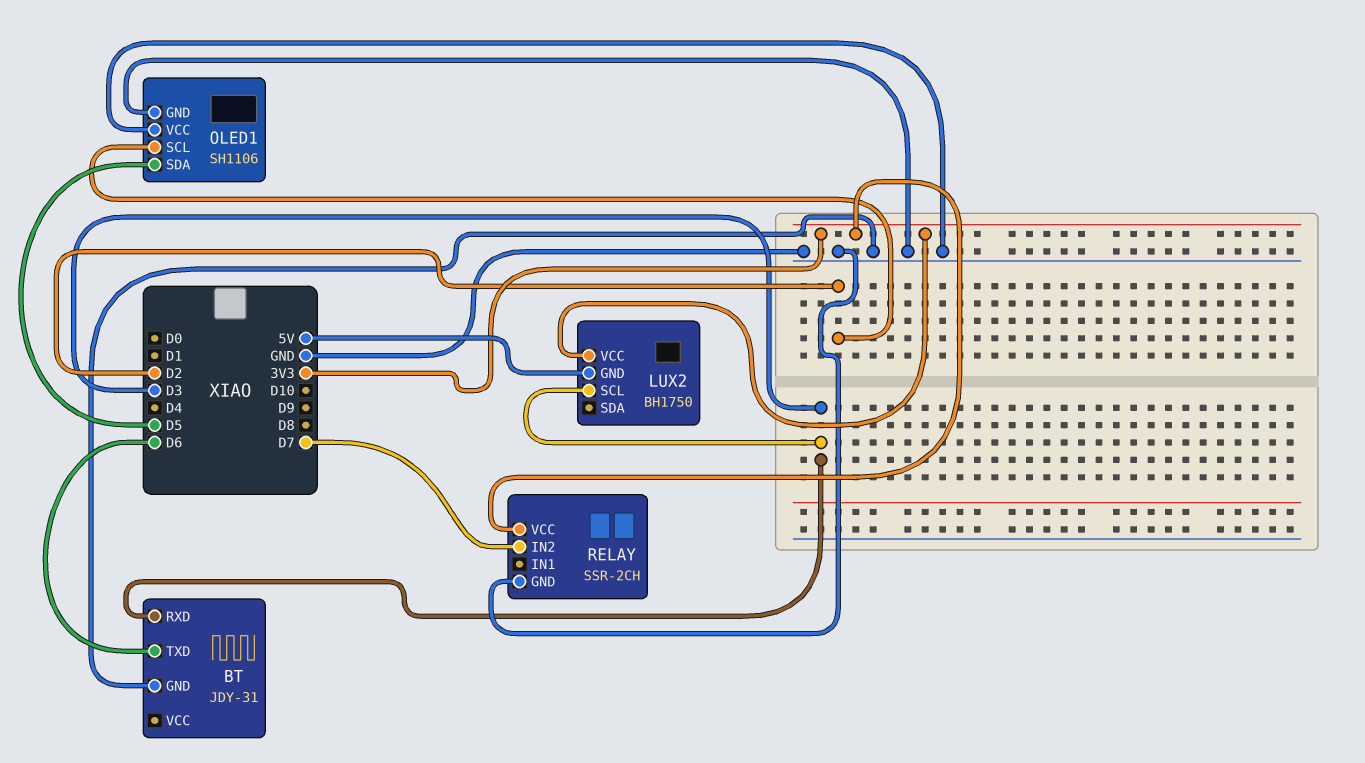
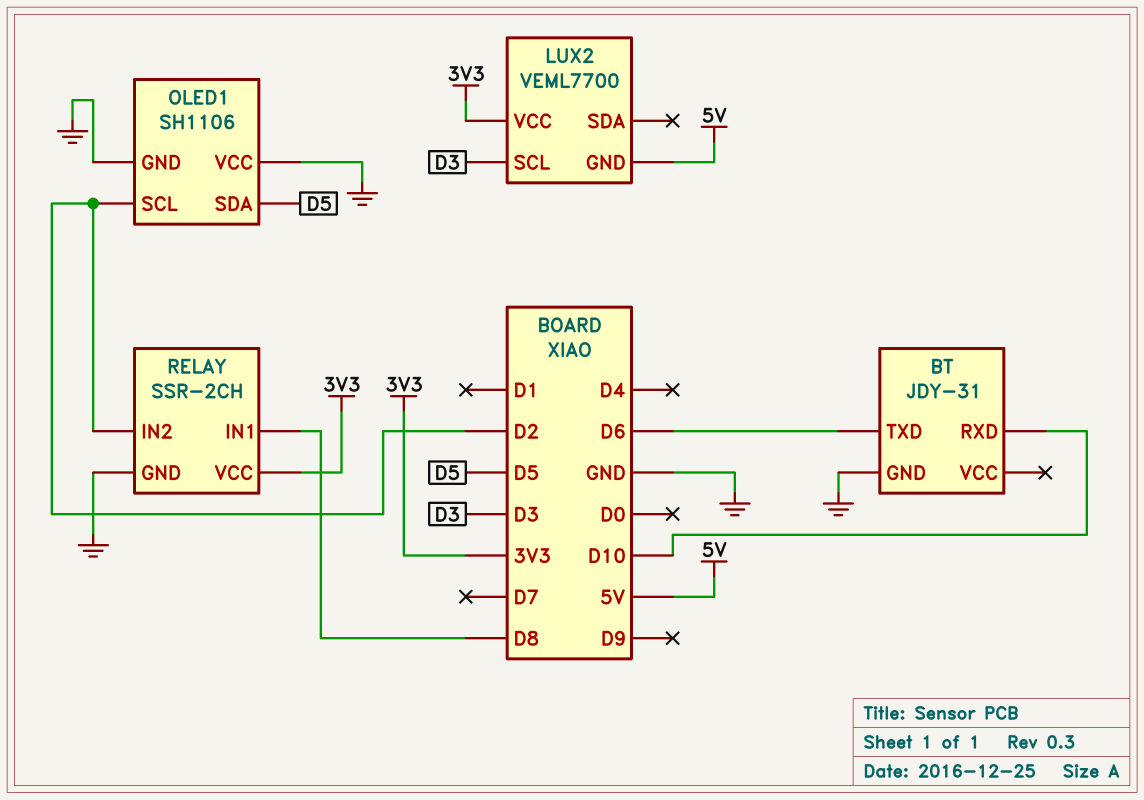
BT pin RXD: D3 -> D10
LUX2: BH1750 -> VEML7700
RELAY pin IN1: none -> D8
RELAY pin IN2: D7 -> D2

